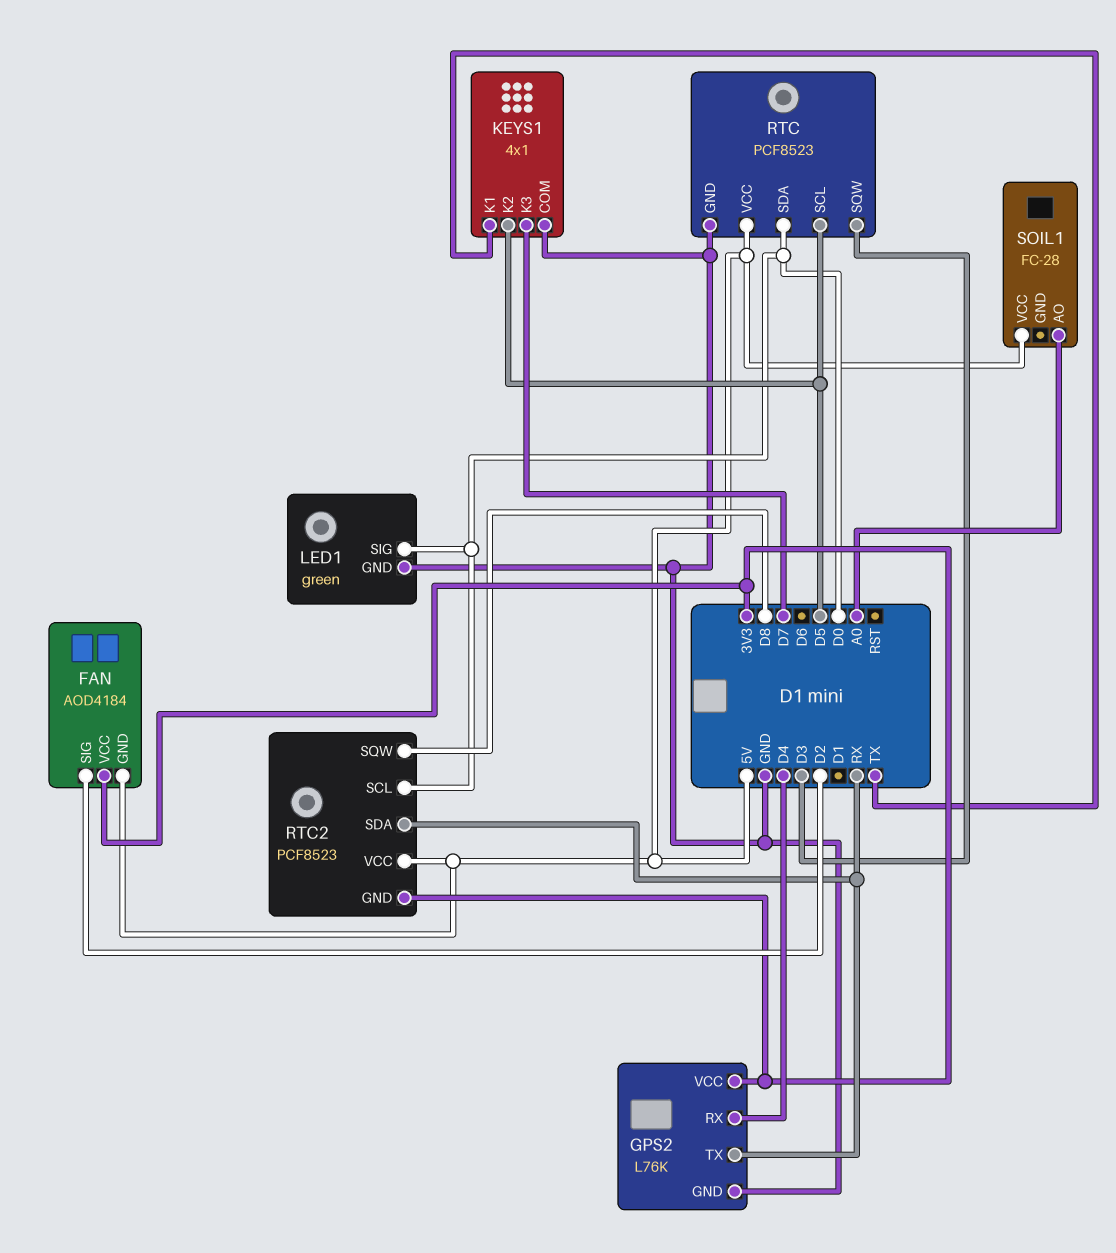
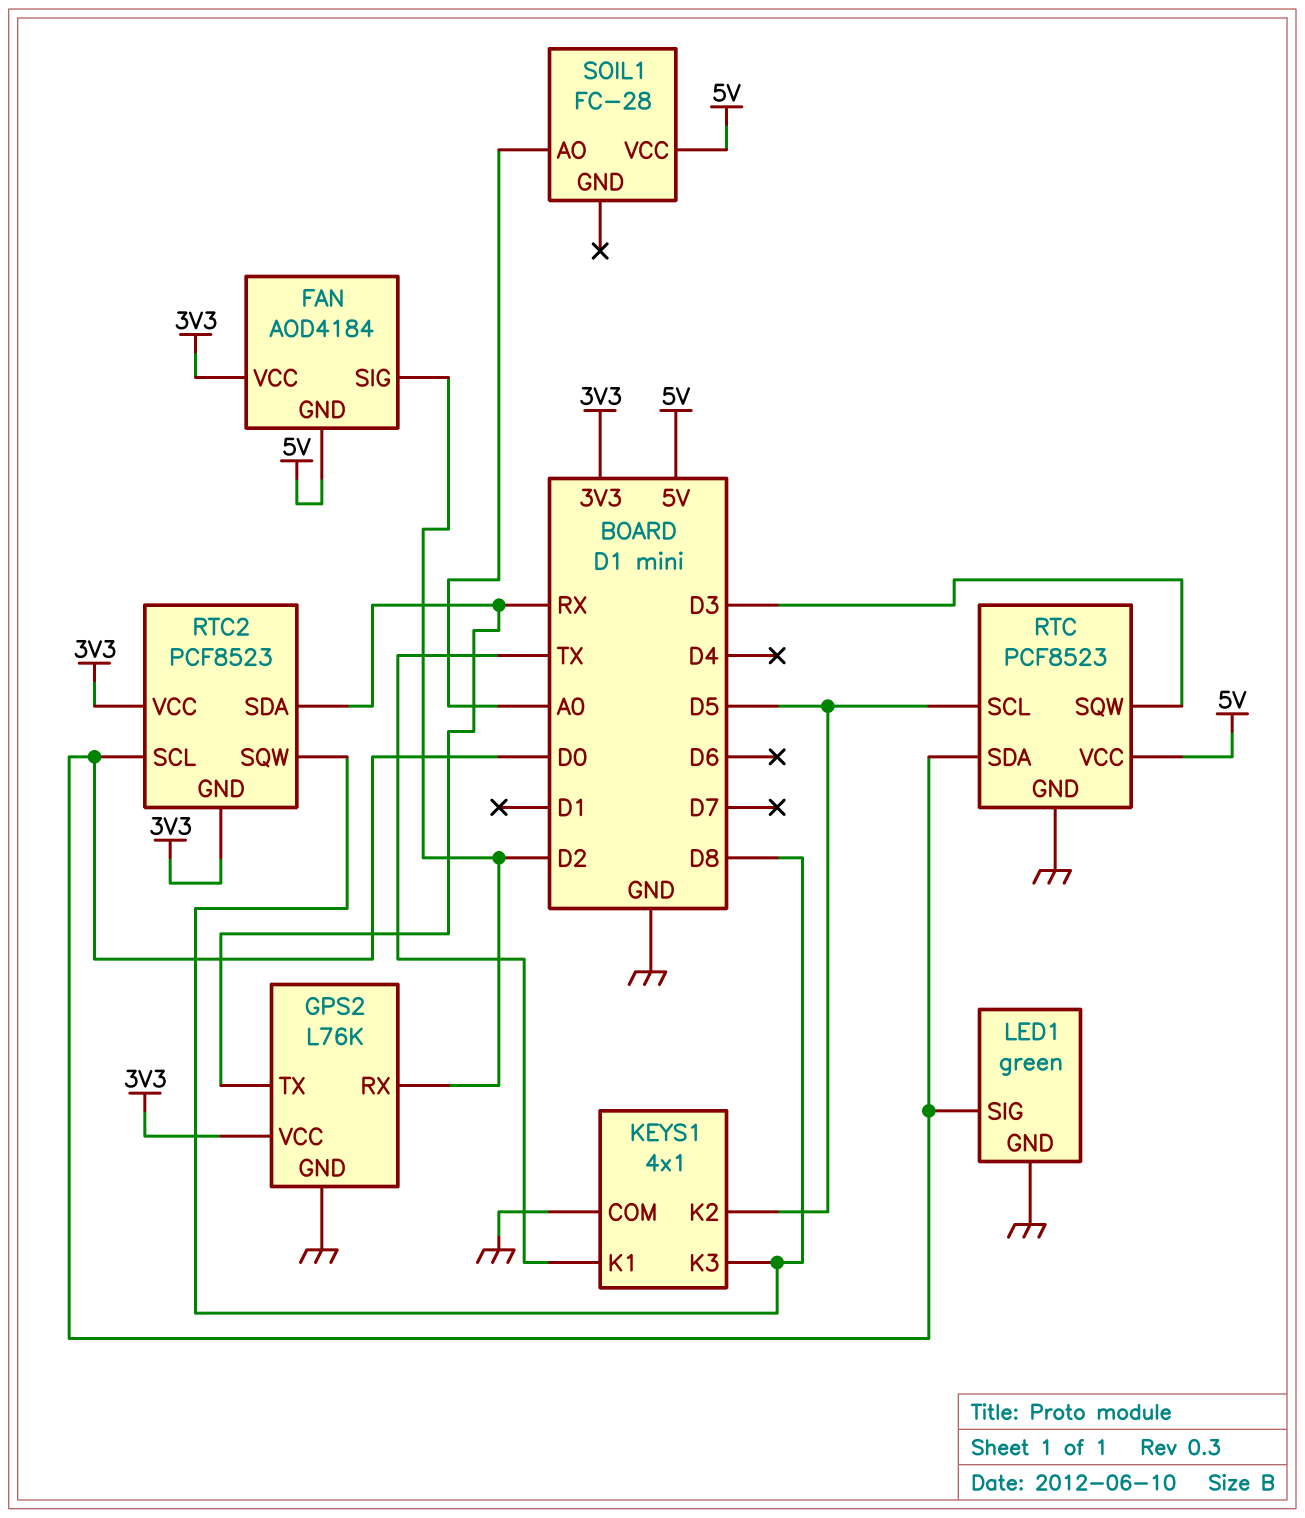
GPS2 pin RX: D4 -> D2
KEYS1 pin K3: D7 -> D8
RTC2 pin VCC: 5V -> 3V3

